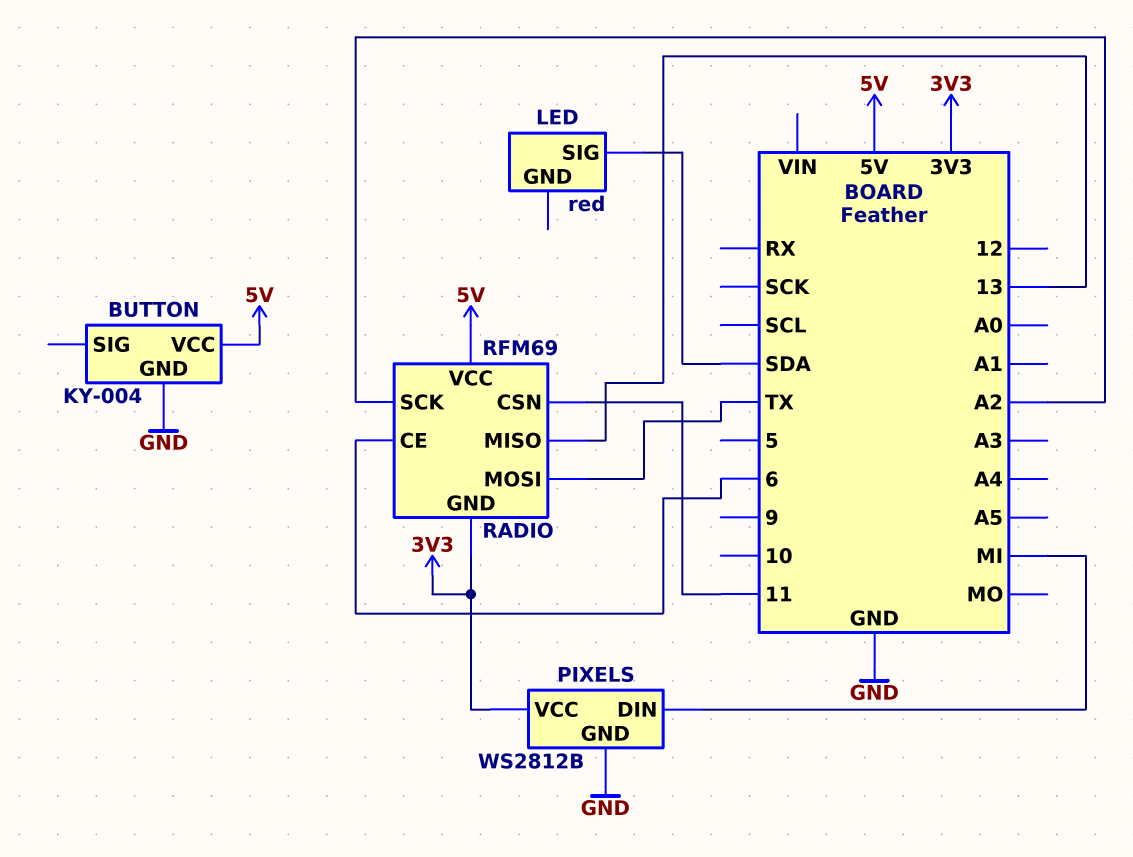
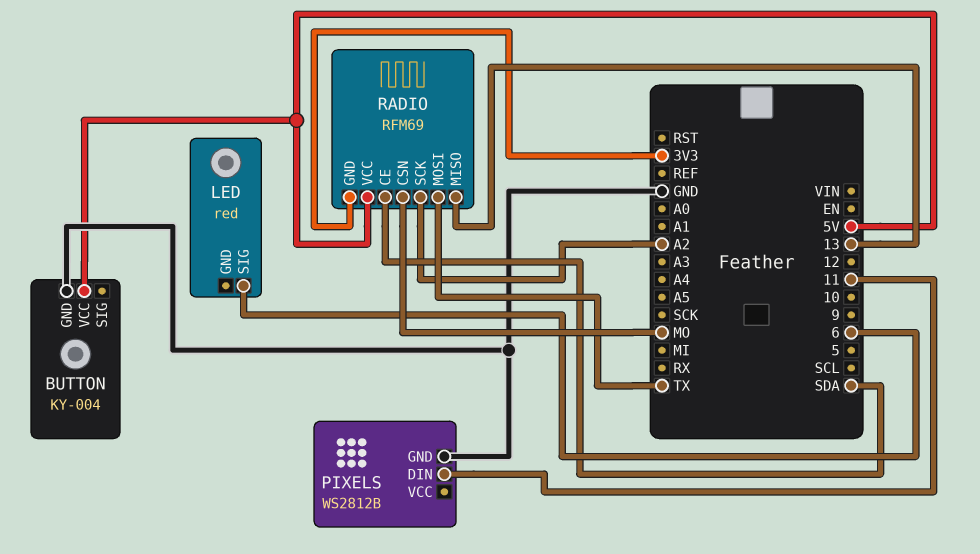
LED pin SIG: SDA -> 6
PIXELS pin DIN: MI -> 11
PIXELS pin VCC: 3V3 -> none
RADIO pin CE: 6 -> SDA
RADIO pin CSN: 11 -> MO

